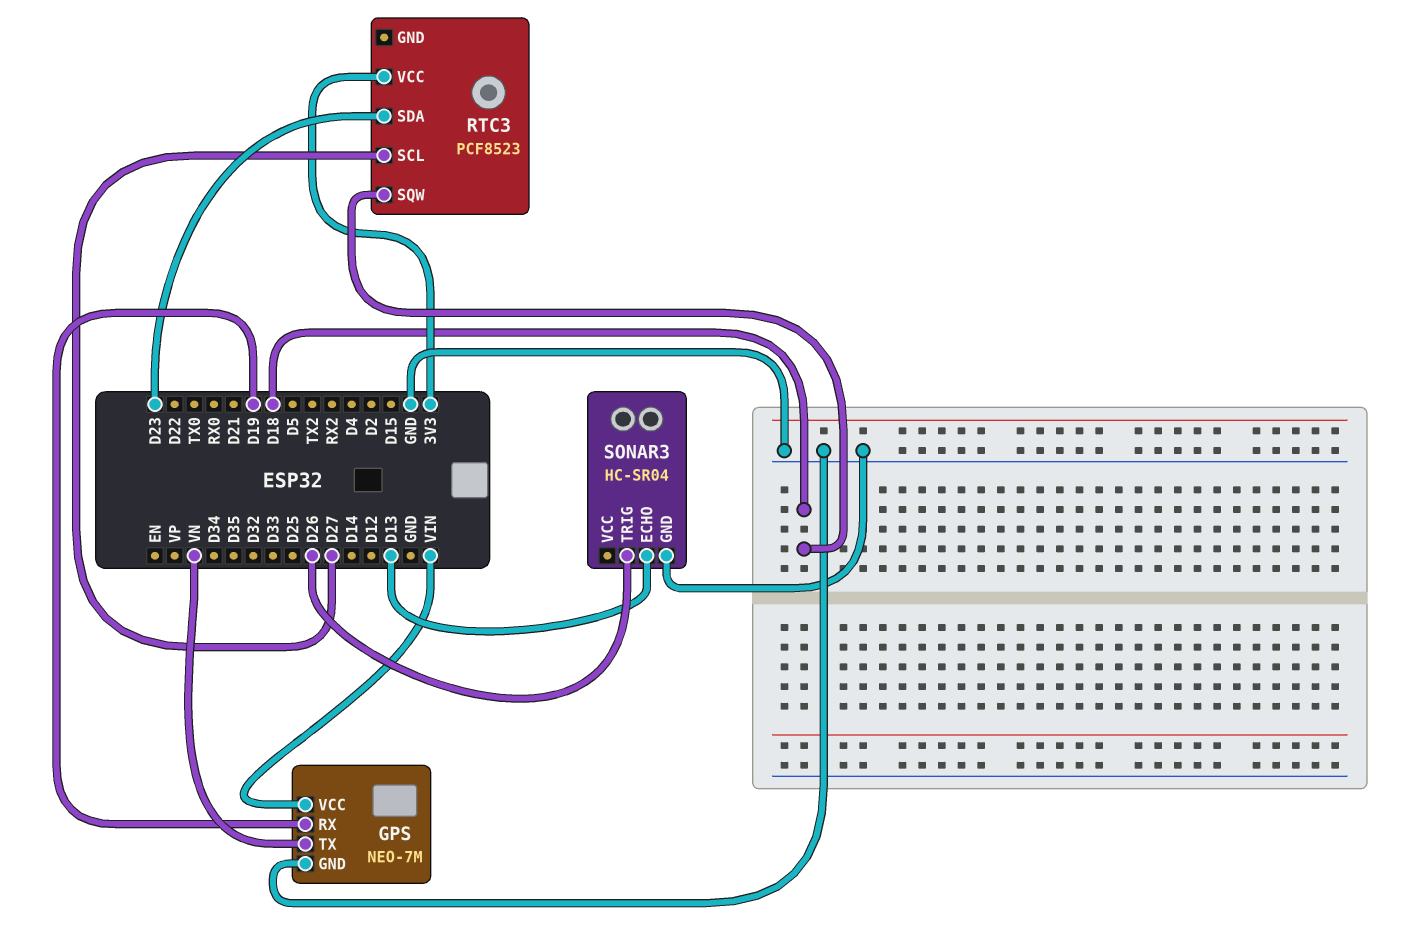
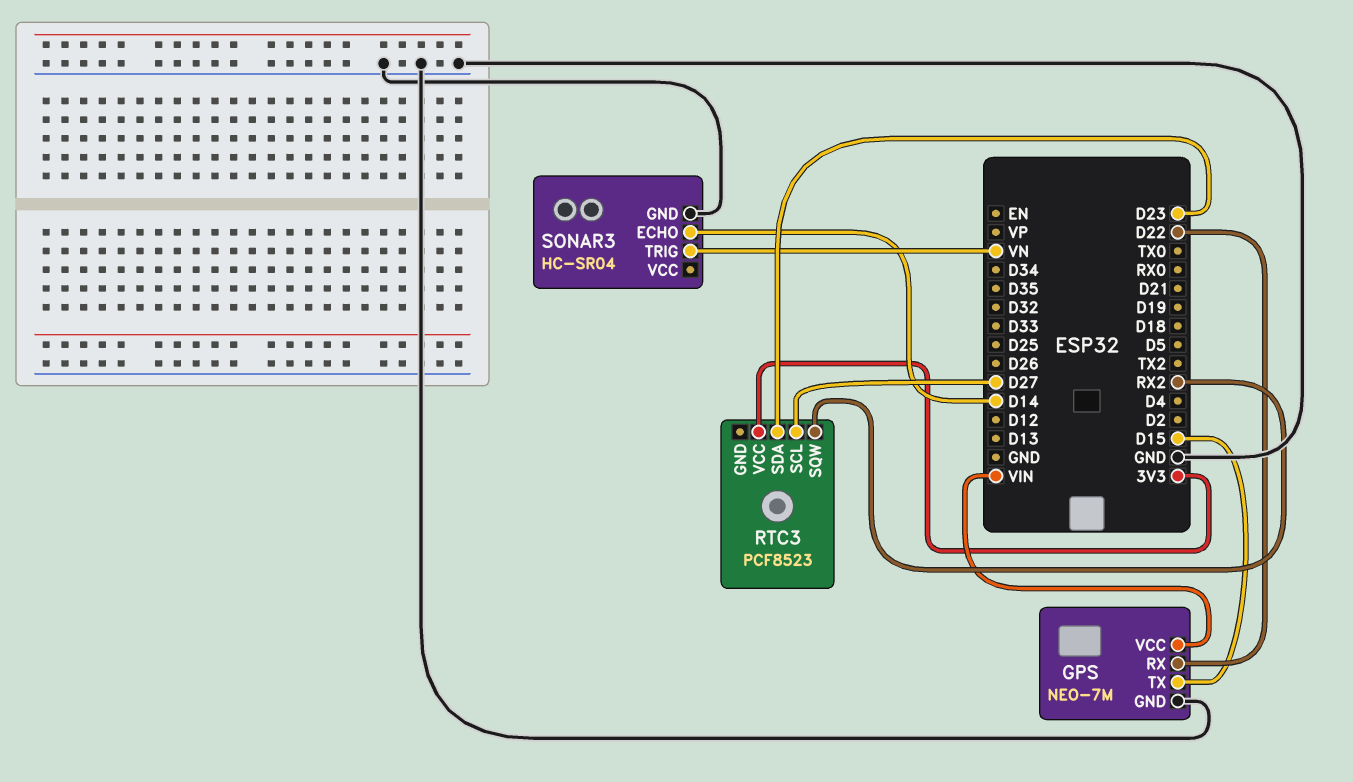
GPS pin RX: D19 -> D22
GPS pin TX: VN -> D15
RTC3 pin SQW: D18 -> RX2
SONAR3 pin ECHO: D13 -> D14
SONAR3 pin TRIG: D26 -> VN

